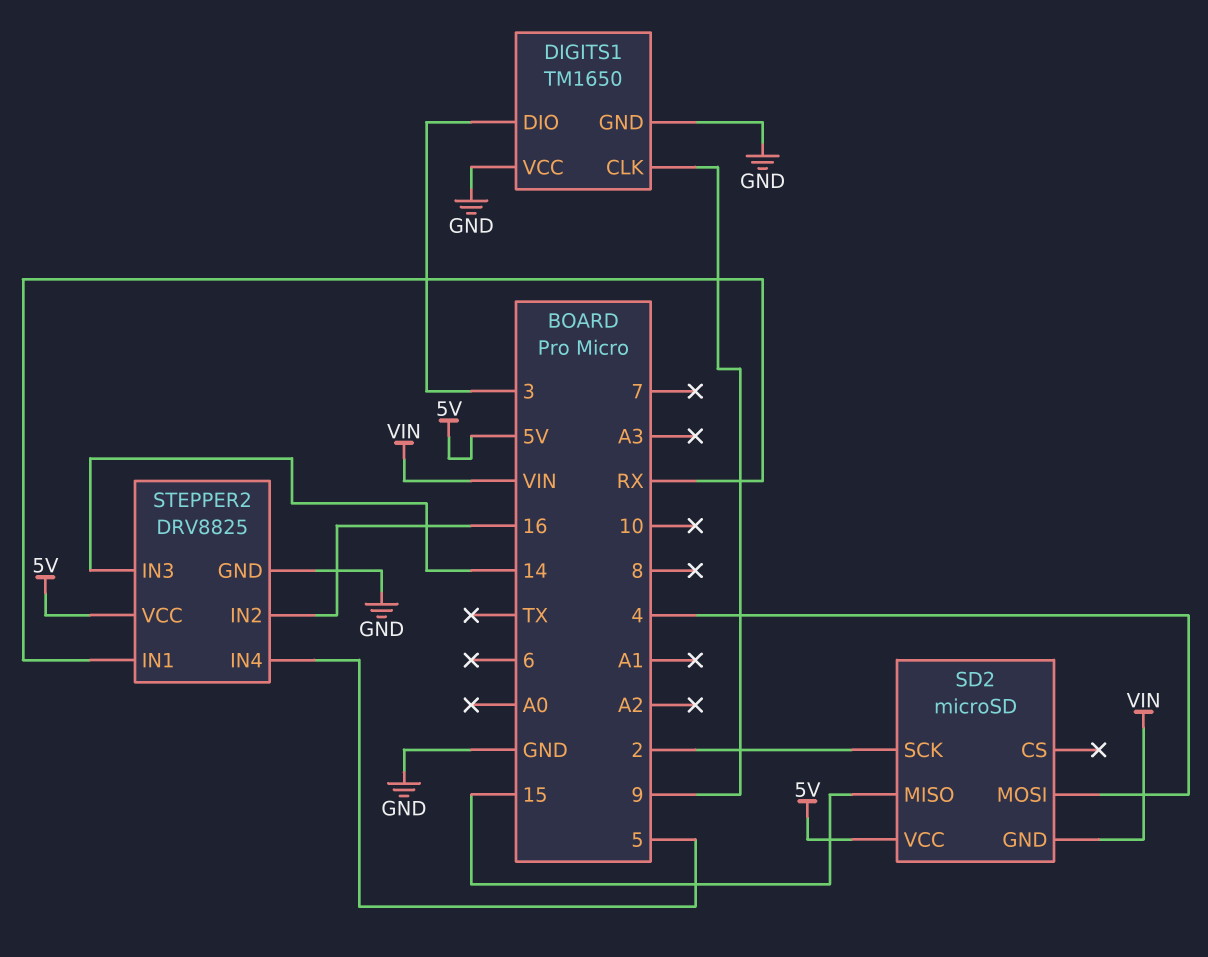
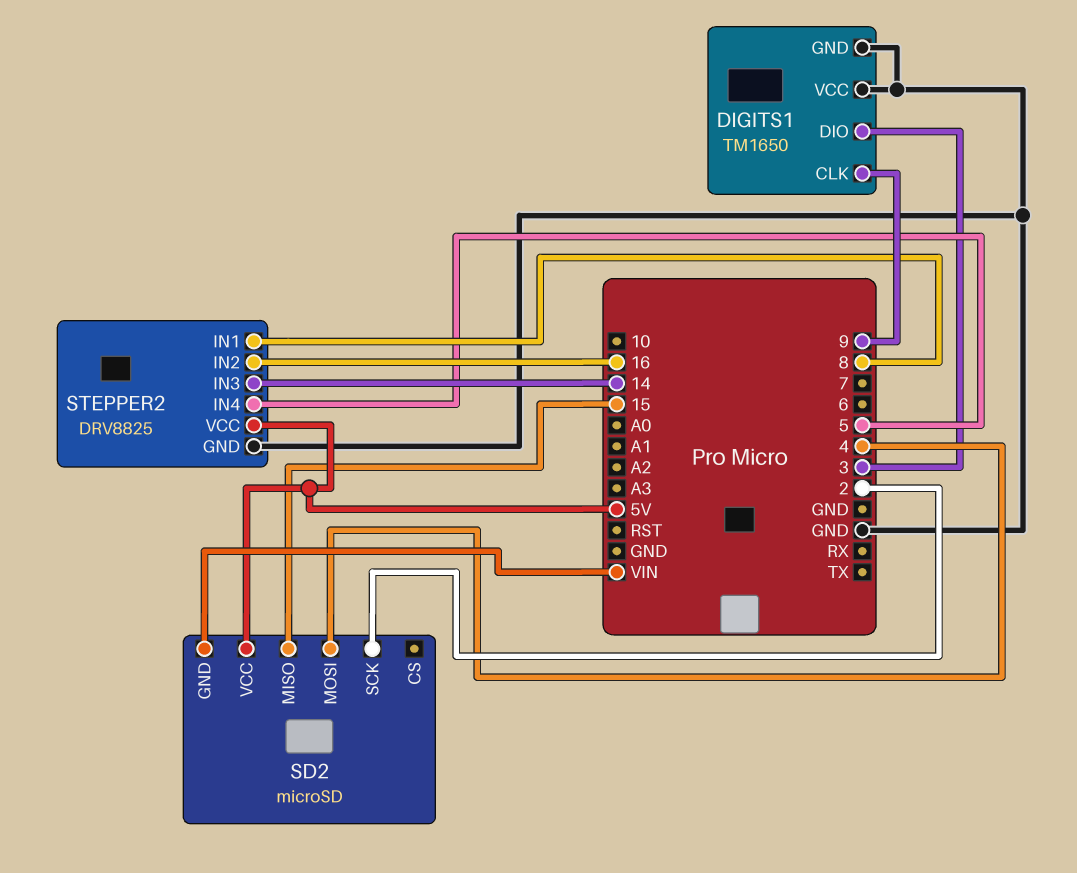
STEPPER2 pin IN1: RX -> 8

